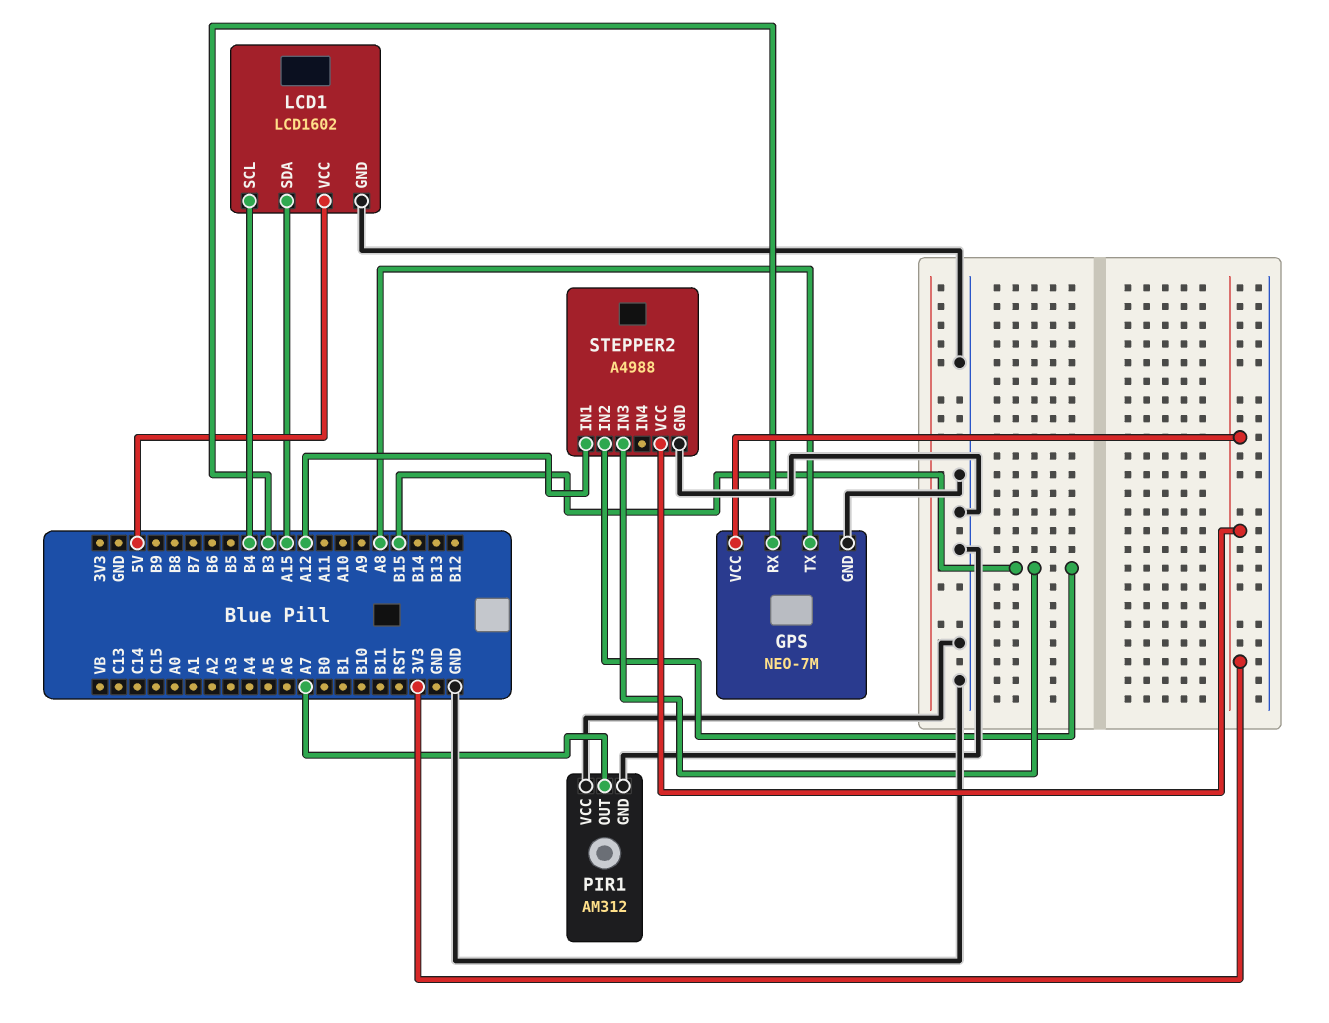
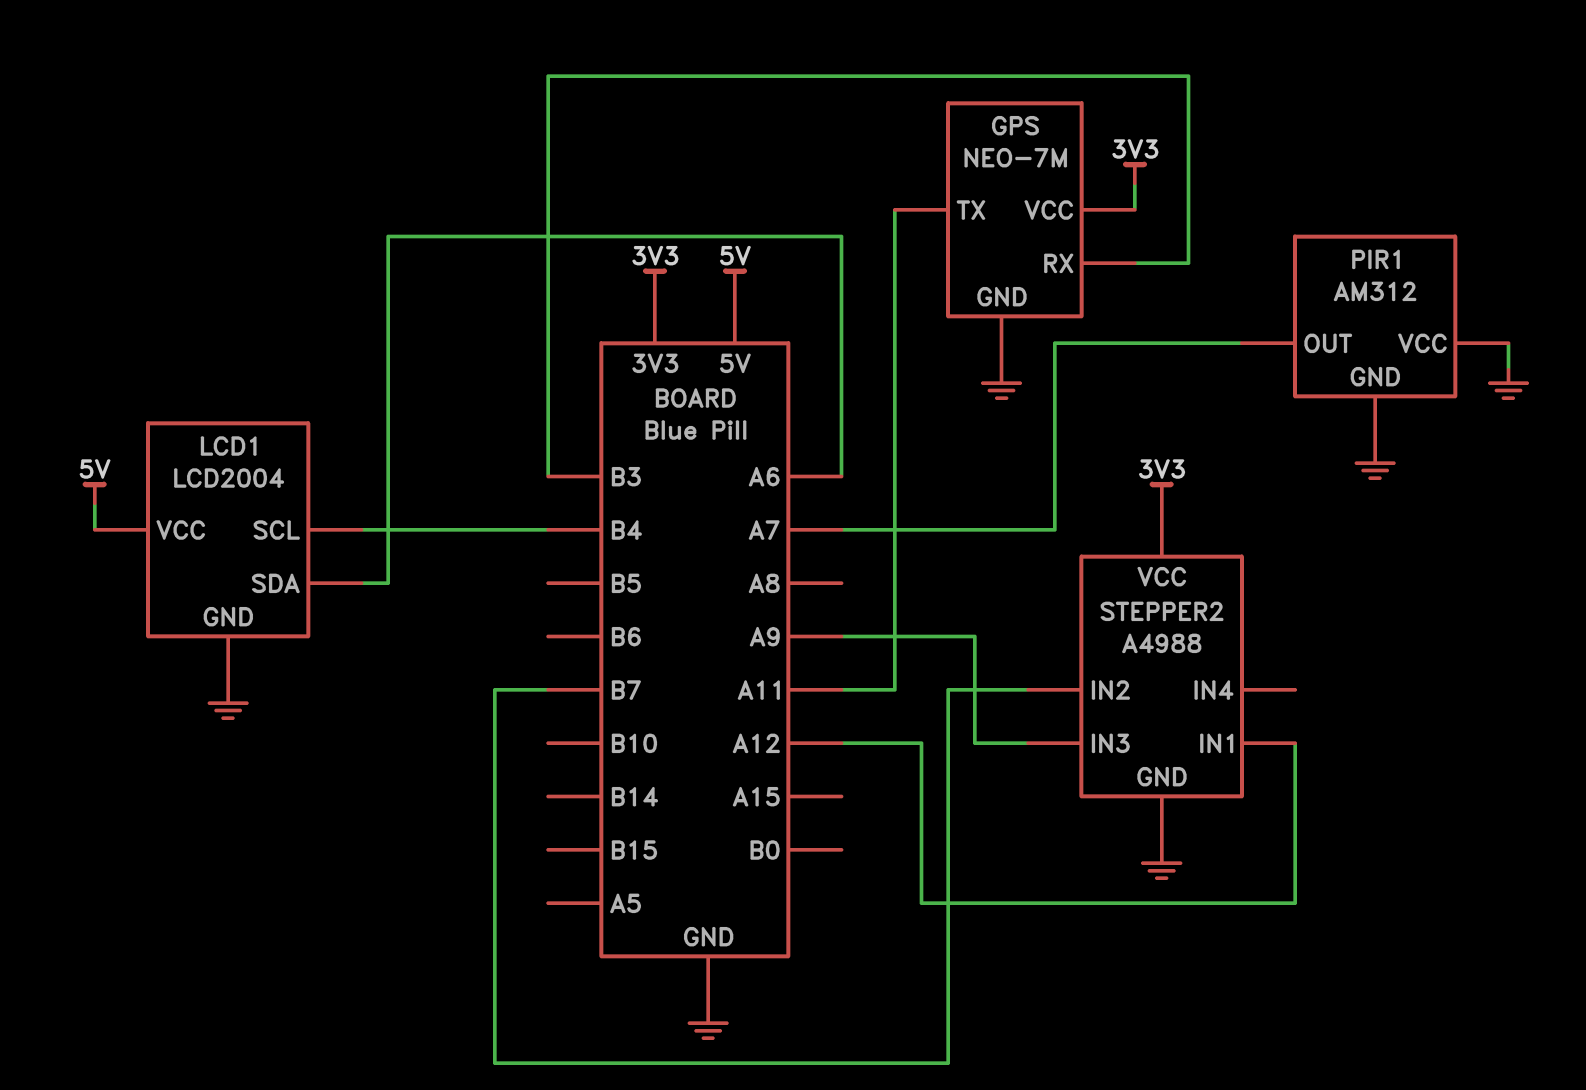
GPS pin TX: A8 -> A11
LCD1: LCD1602 -> LCD2004
LCD1 pin SDA: A15 -> A6
STEPPER2 pin IN2: B15 -> B7
STEPPER2 pin IN3: B15 -> A9

